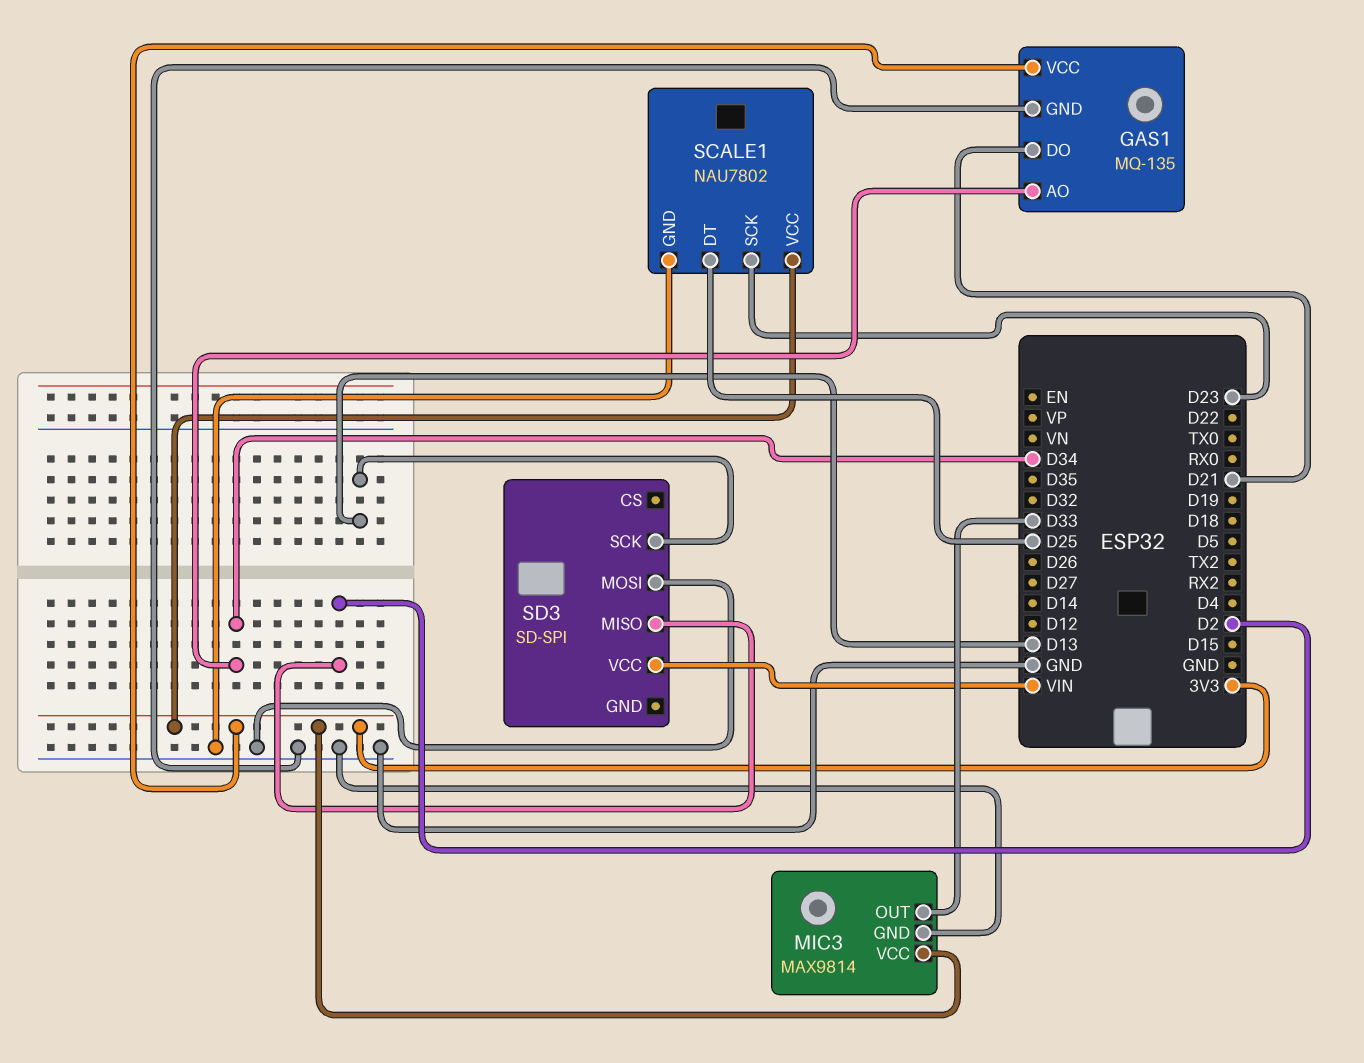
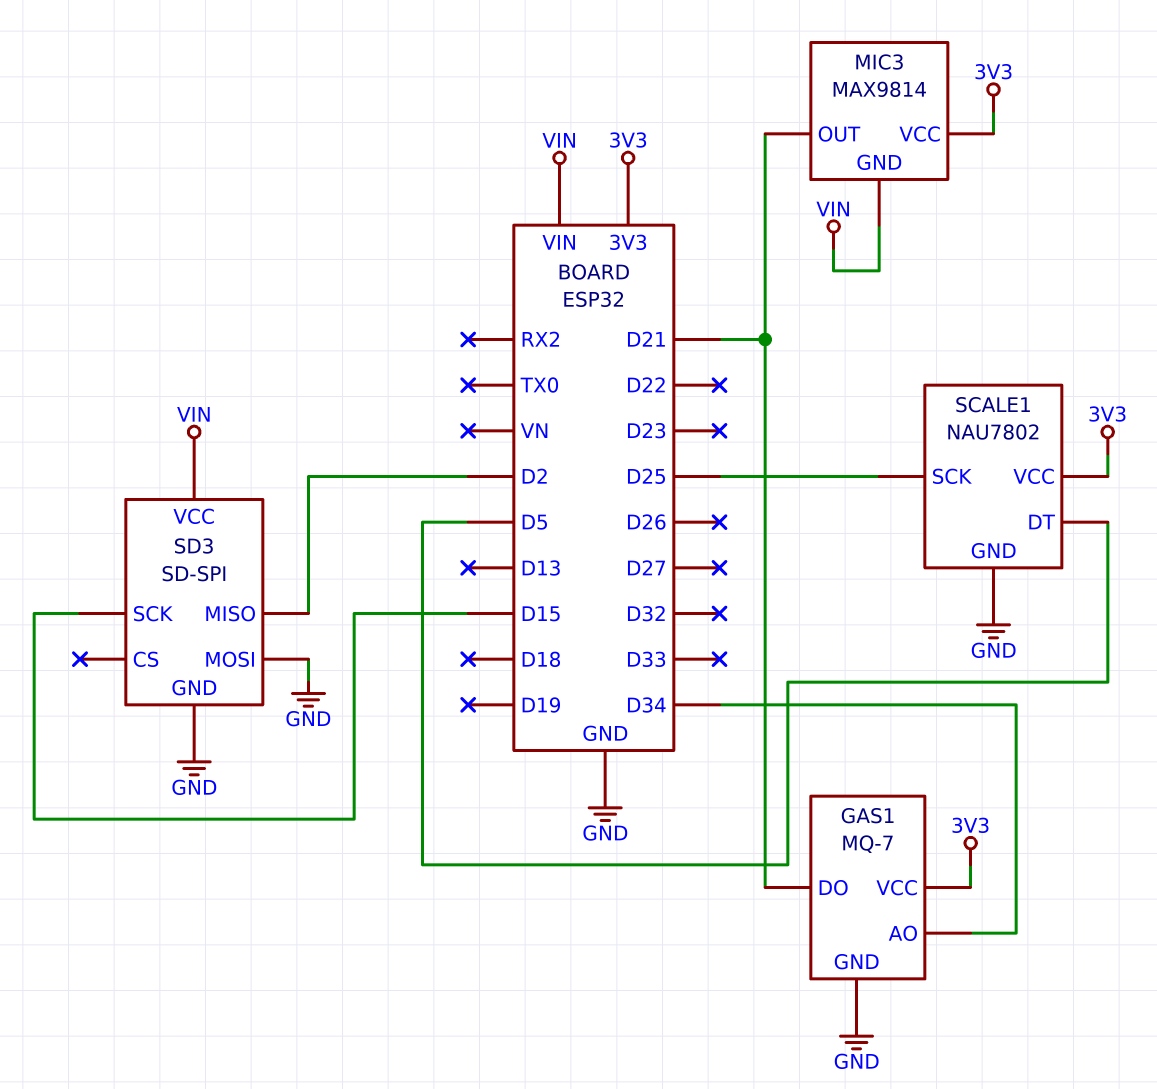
GAS1: MQ-135 -> MQ-7
MIC3 pin GND: GND -> VIN
MIC3 pin OUT: D33 -> D21
SCALE1 pin DT: D25 -> D5
SCALE1 pin SCK: D23 -> D25
SD3 pin GND: none -> GND
SD3 pin SCK: D13 -> D15

